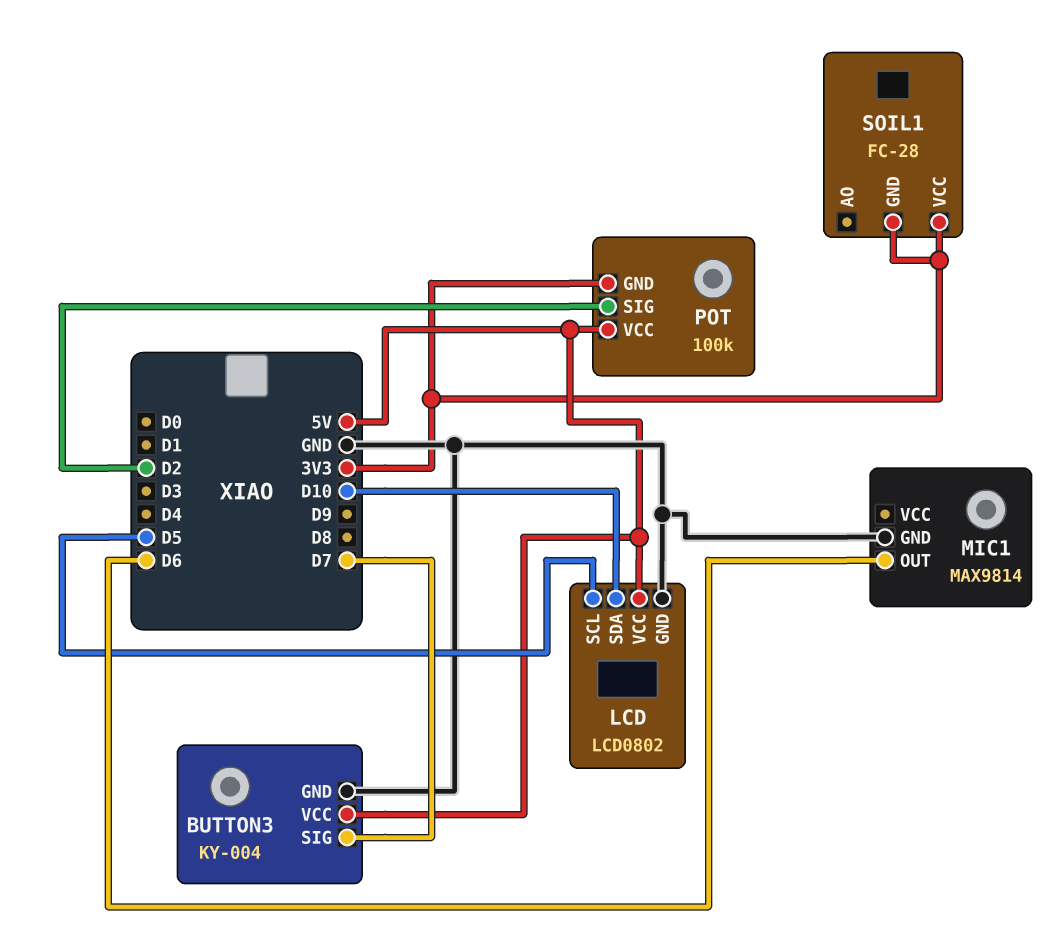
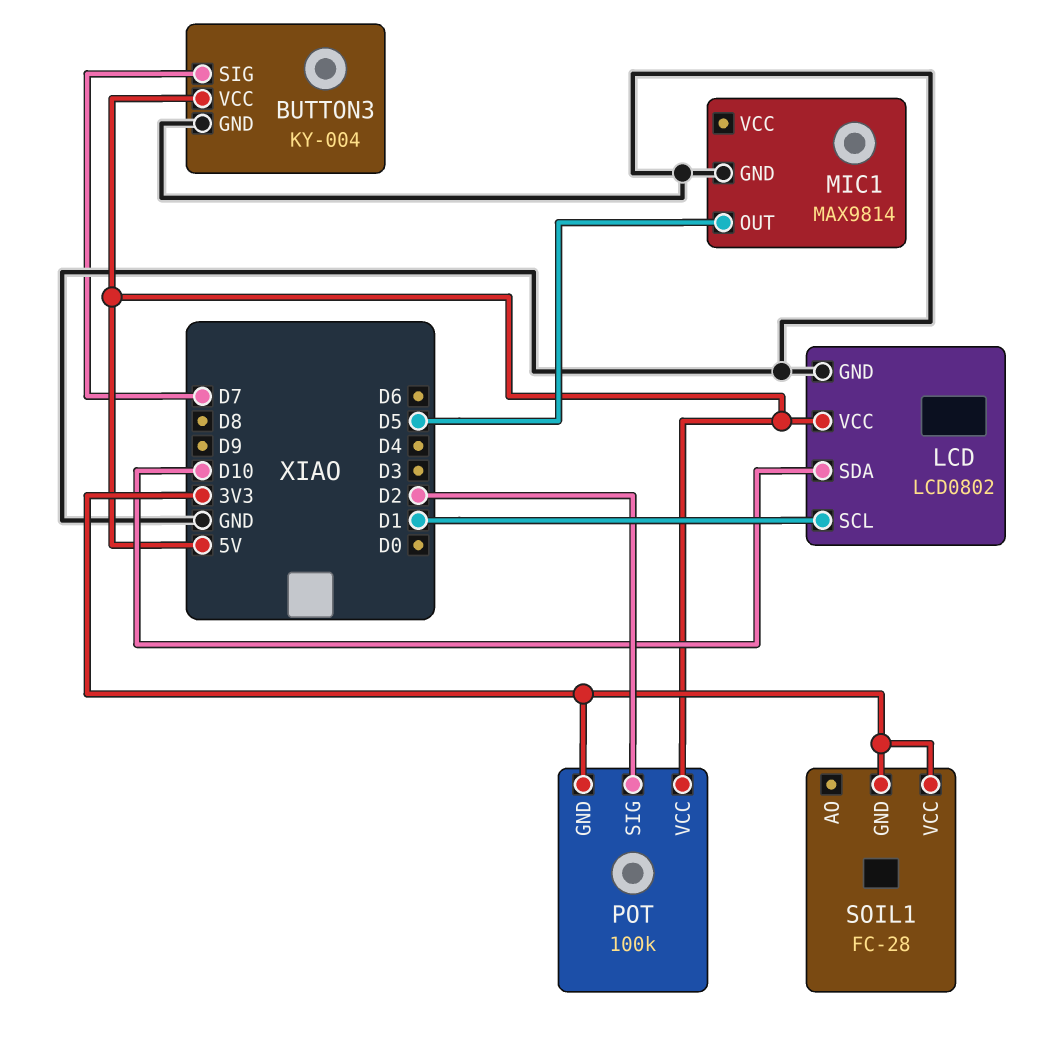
LCD pin SCL: D5 -> D1
MIC1 pin OUT: D6 -> D5

